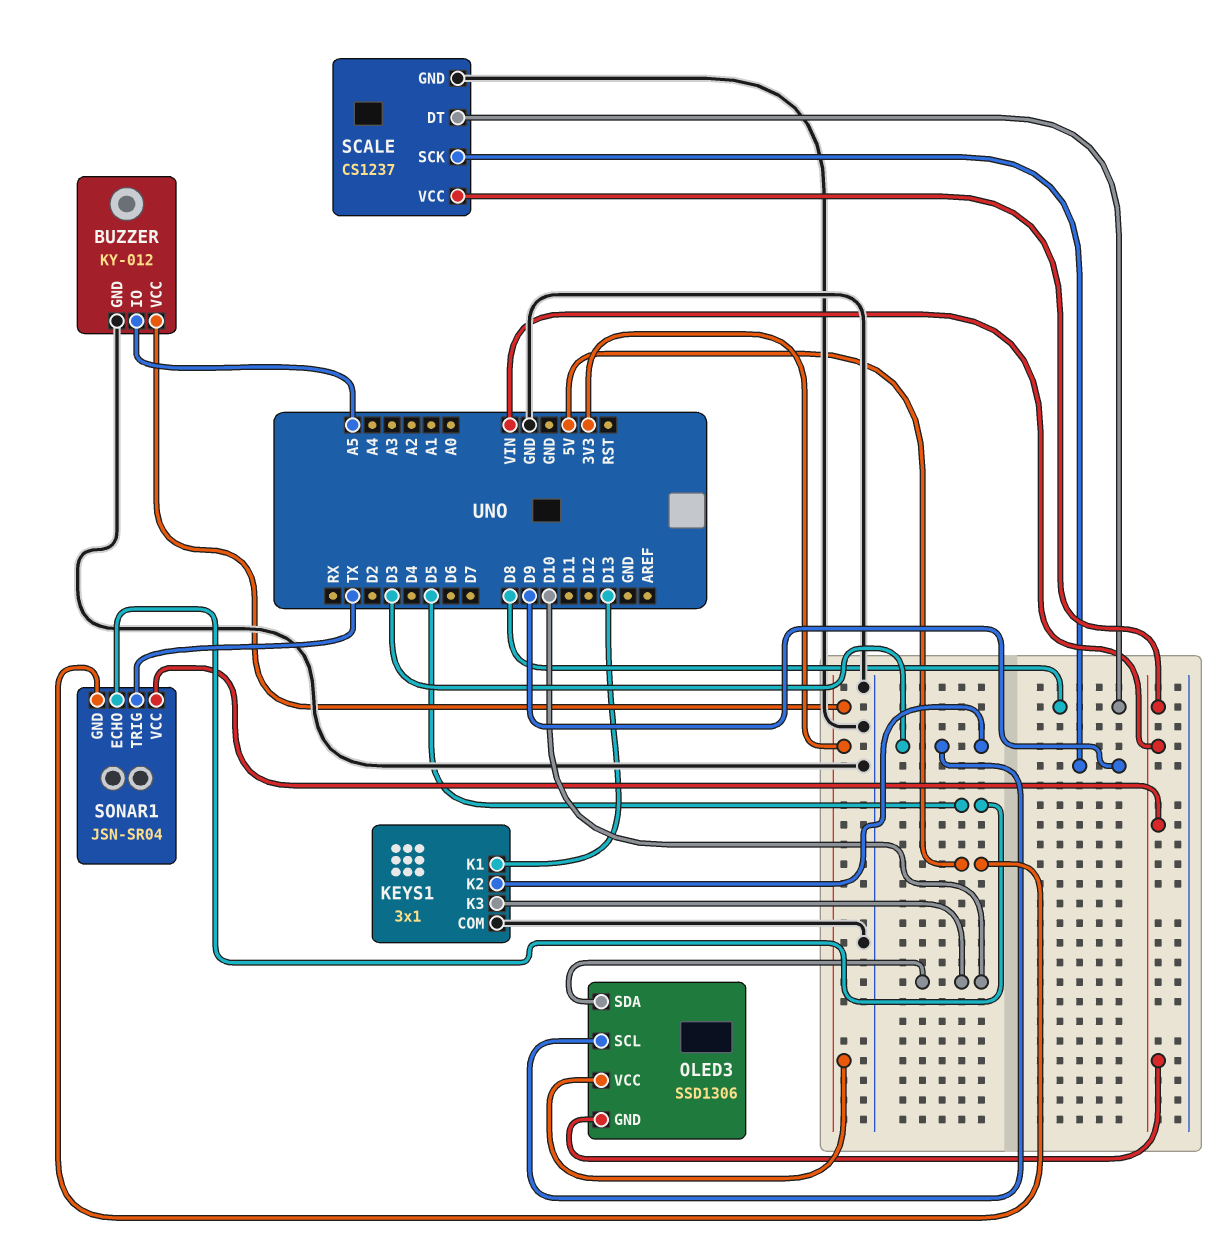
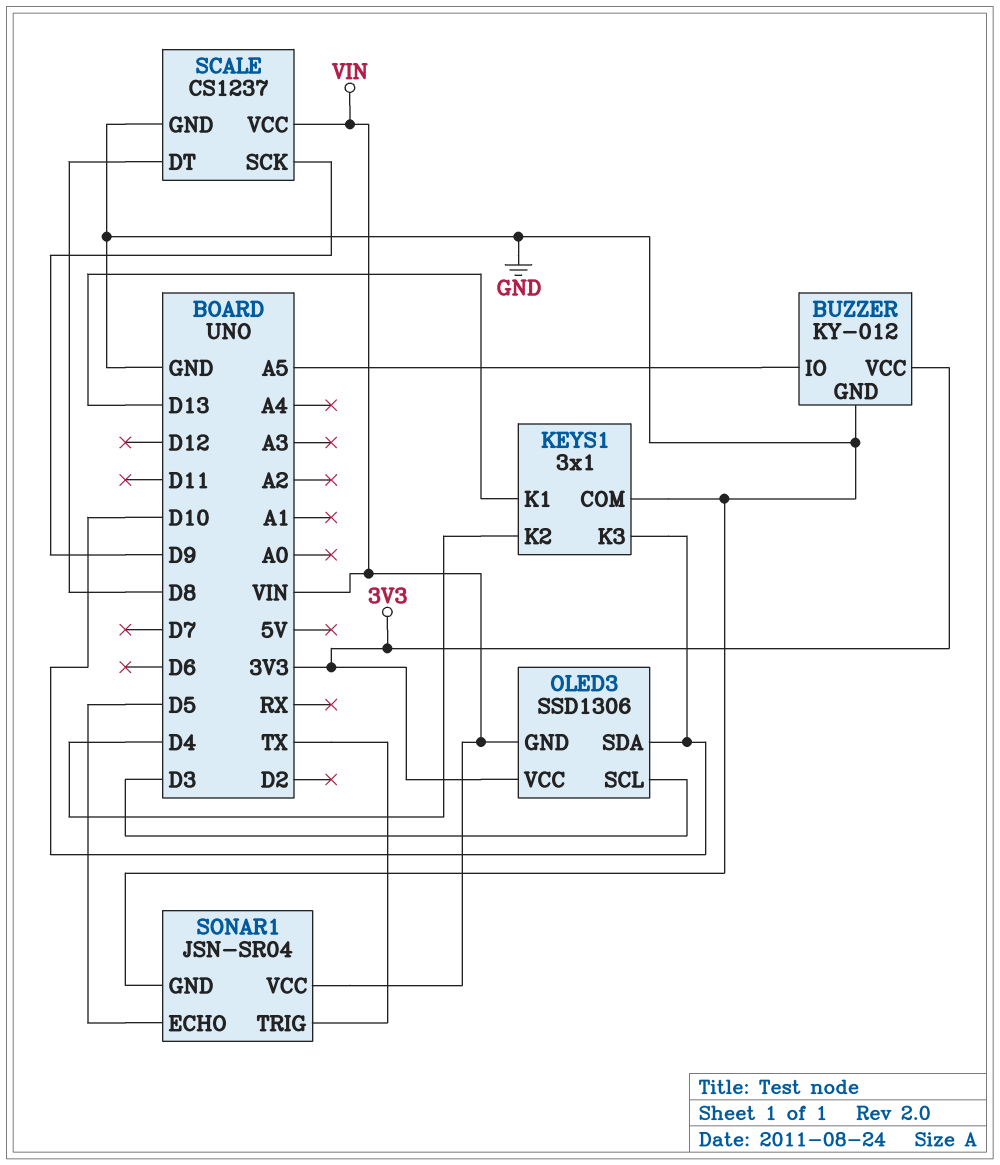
KEYS1 pin K2: D3 -> D4
SONAR1 pin GND: 5V -> GND

